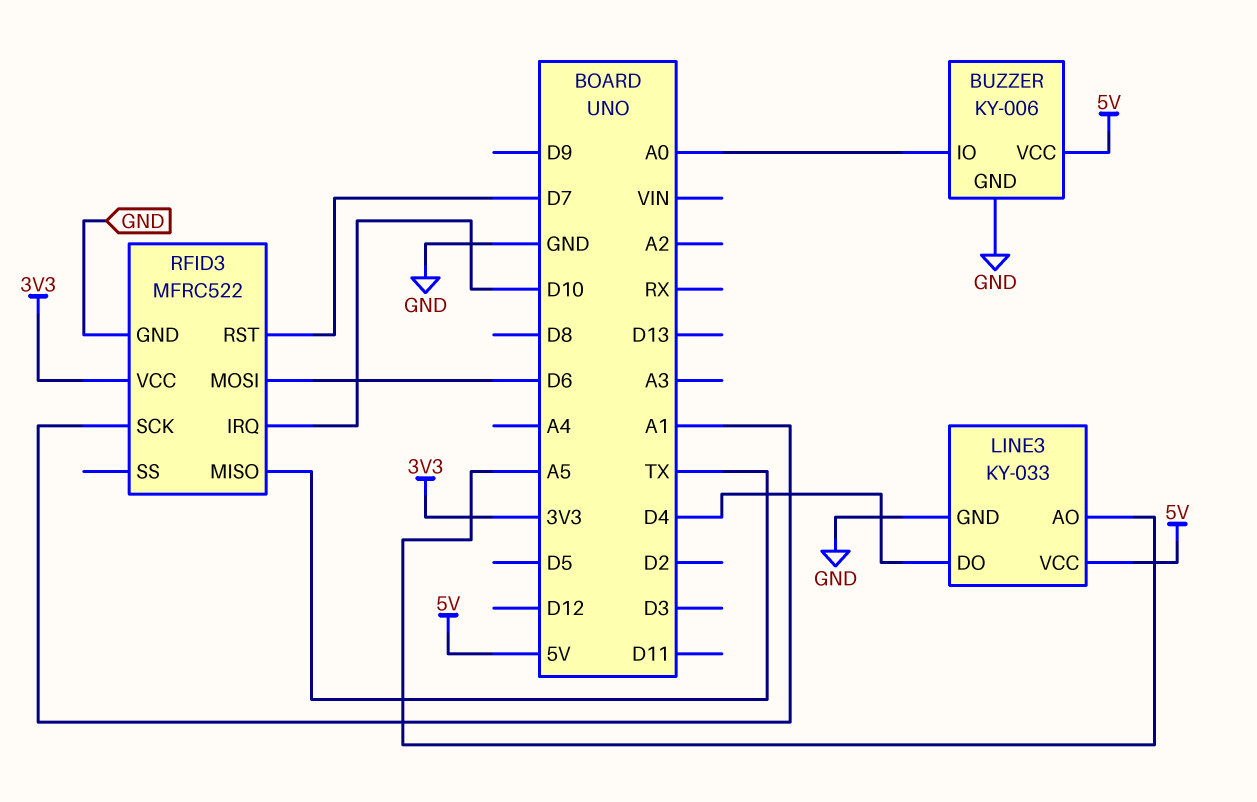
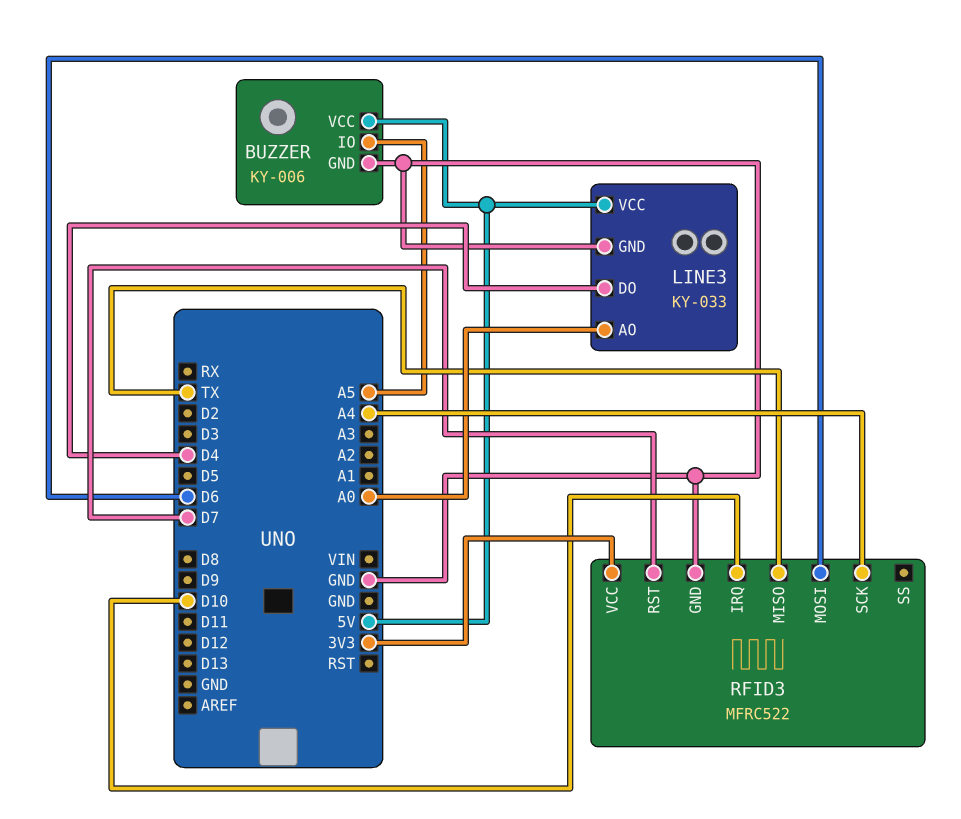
BUZZER pin IO: A0 -> A5
LINE3 pin AO: A5 -> A0
RFID3 pin SCK: A1 -> A4

